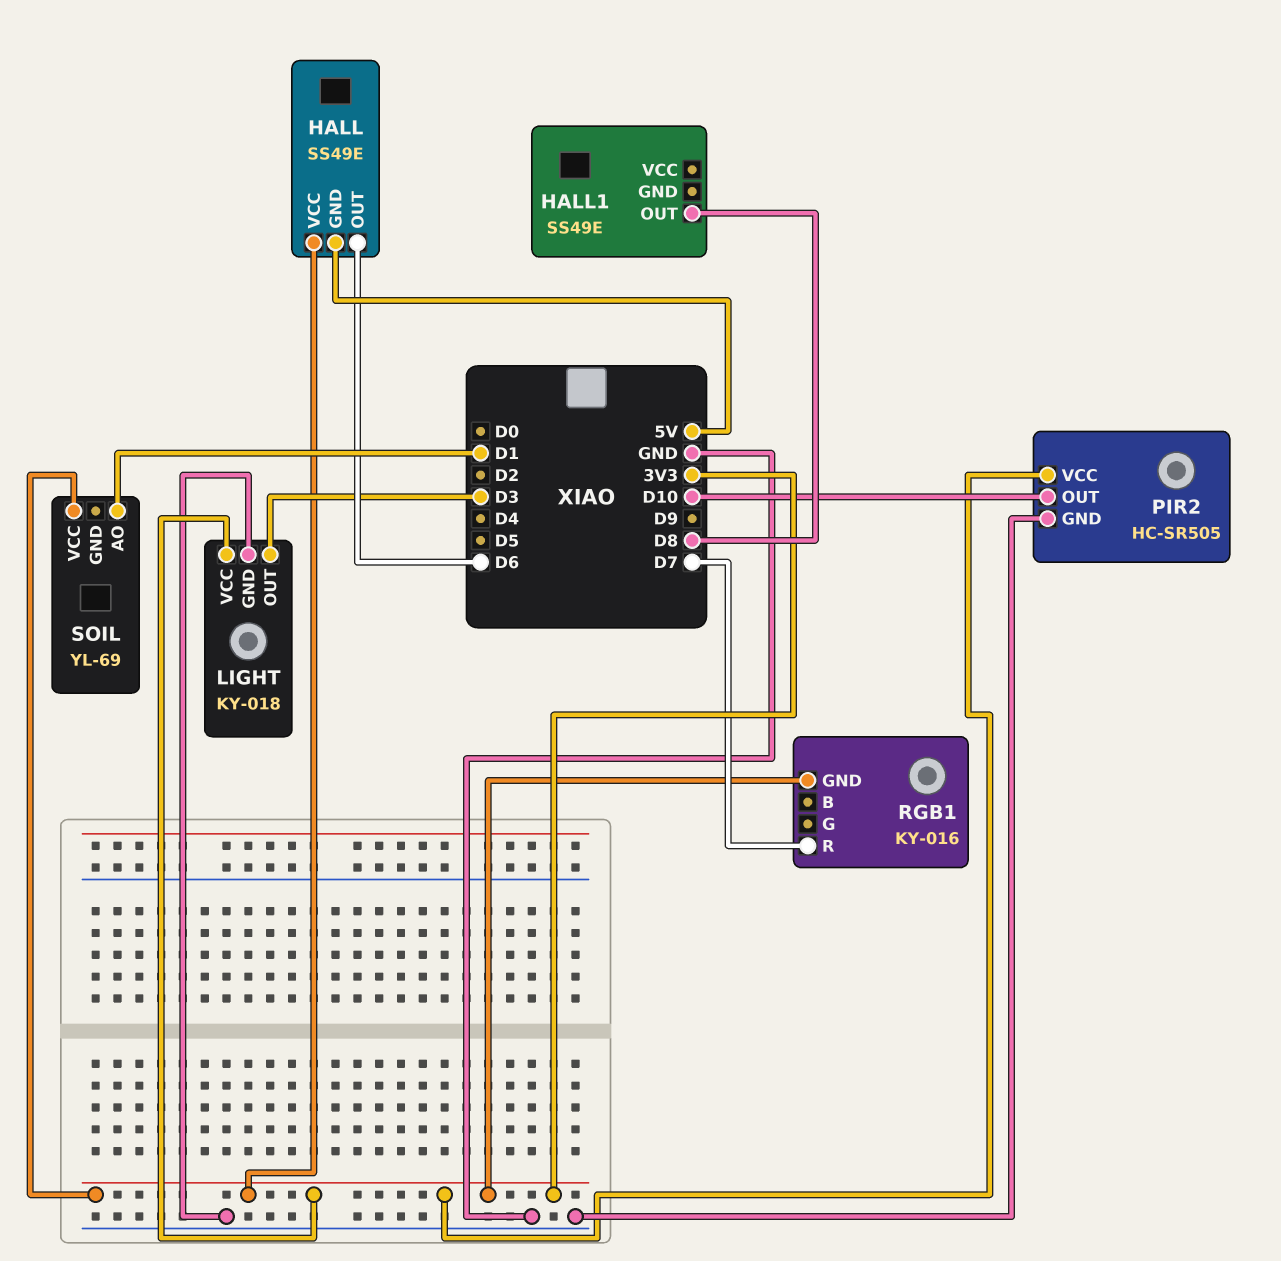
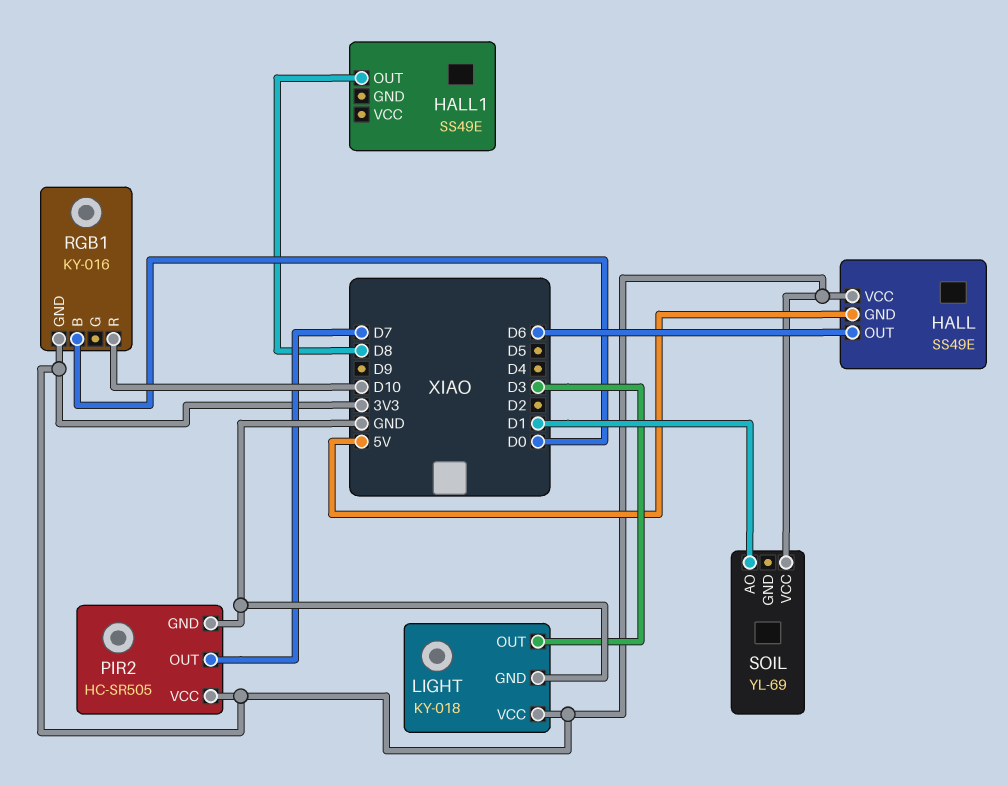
PIR2 pin OUT: D10 -> D7
RGB1 pin B: none -> D0
RGB1 pin R: D7 -> D10

